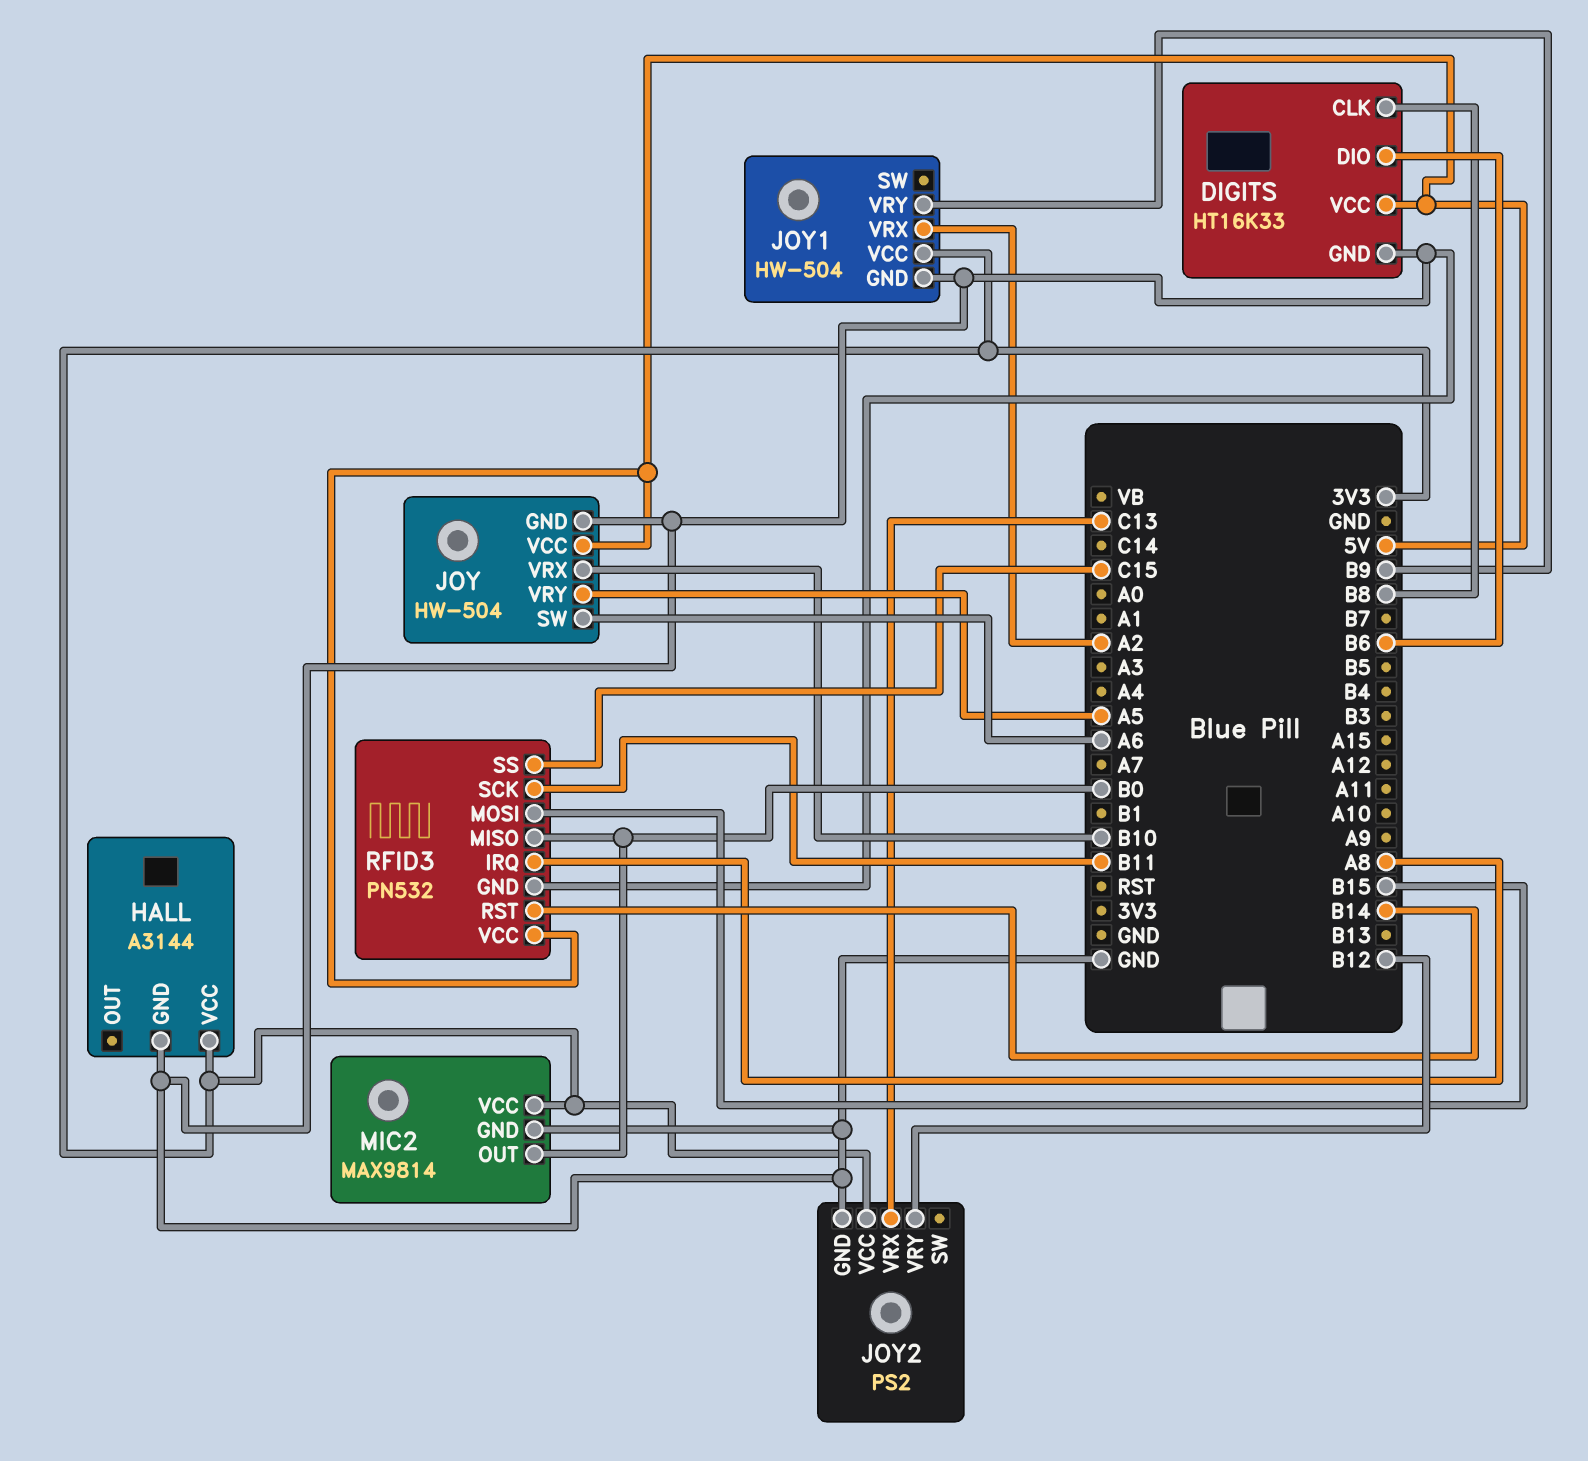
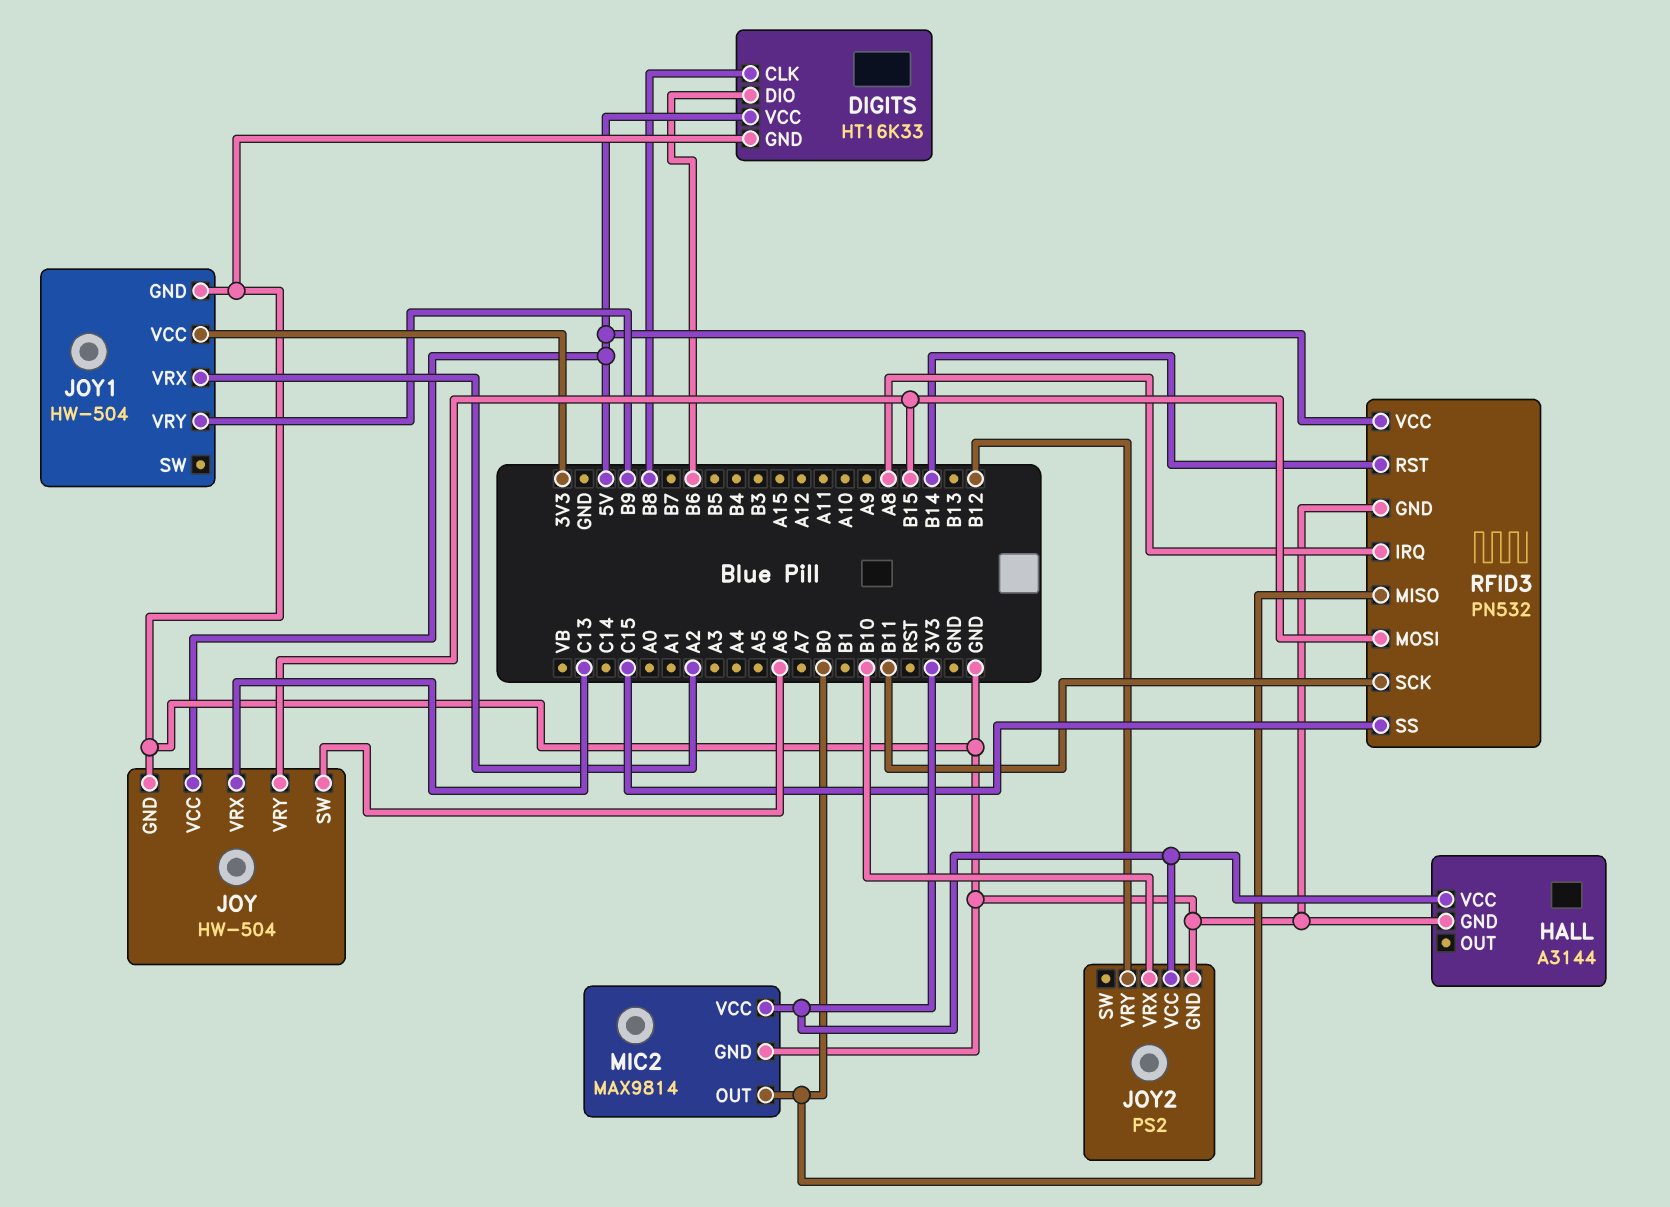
JOY pin VRX: B10 -> C13
JOY pin VRY: A5 -> B15
JOY2 pin VRX: C13 -> B10

